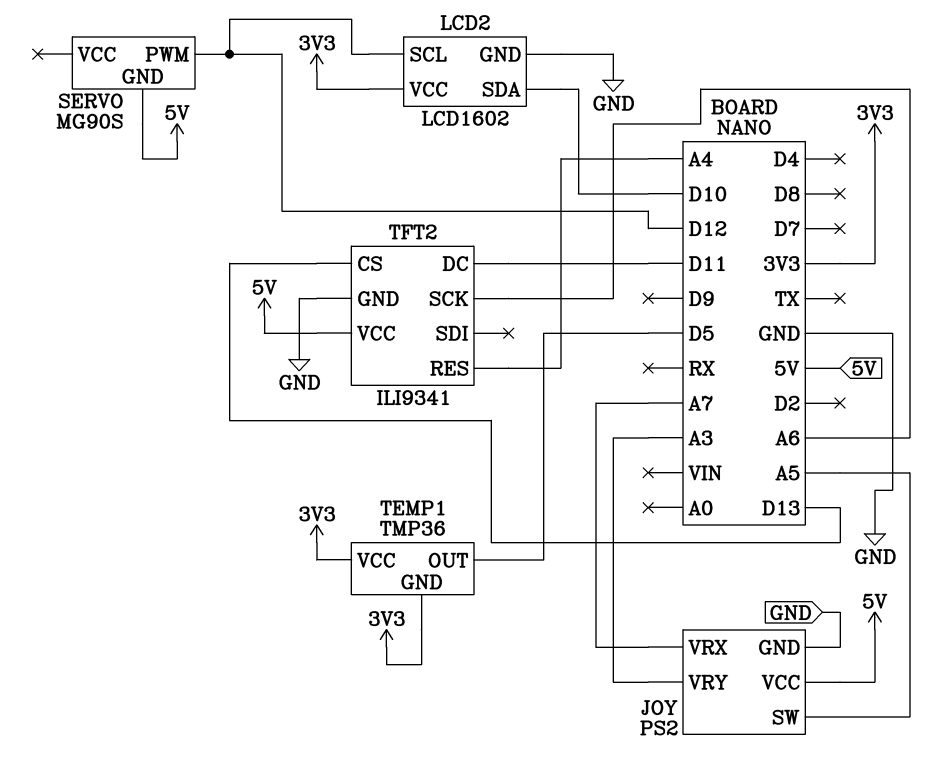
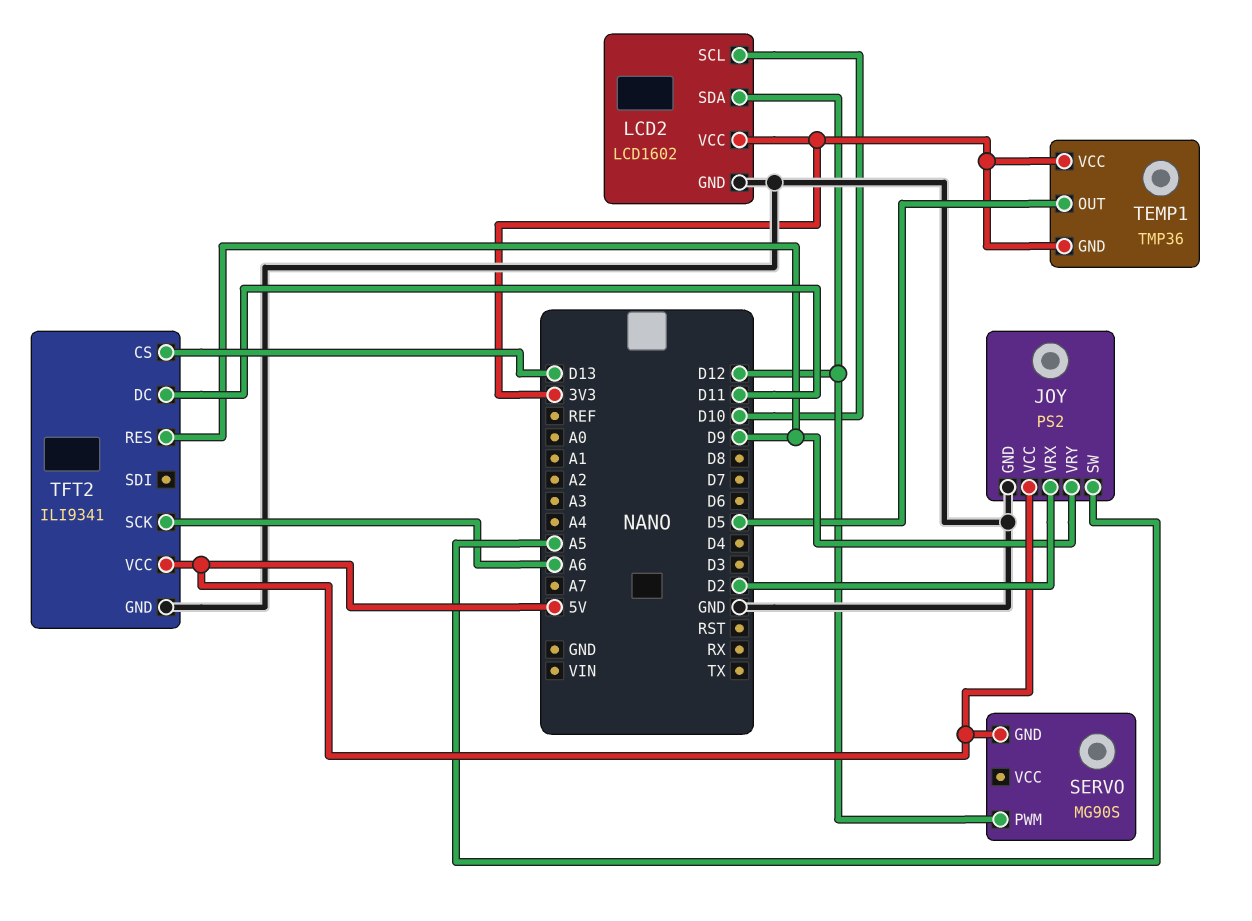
JOY pin VRX: A7 -> D2
JOY pin VRY: A3 -> D9
LCD2 pin SCL: D12 -> D10
LCD2 pin SDA: D10 -> D12
TFT2 pin RES: A4 -> D9

